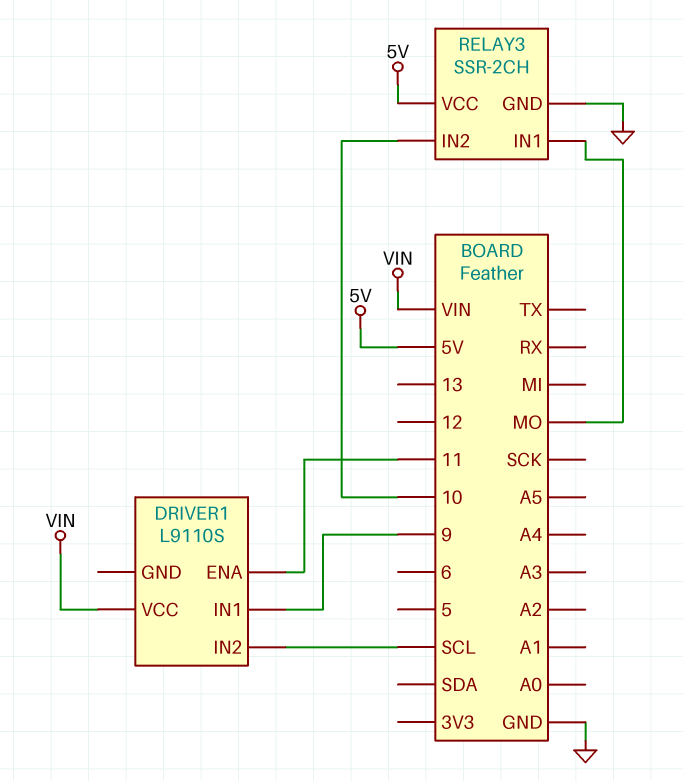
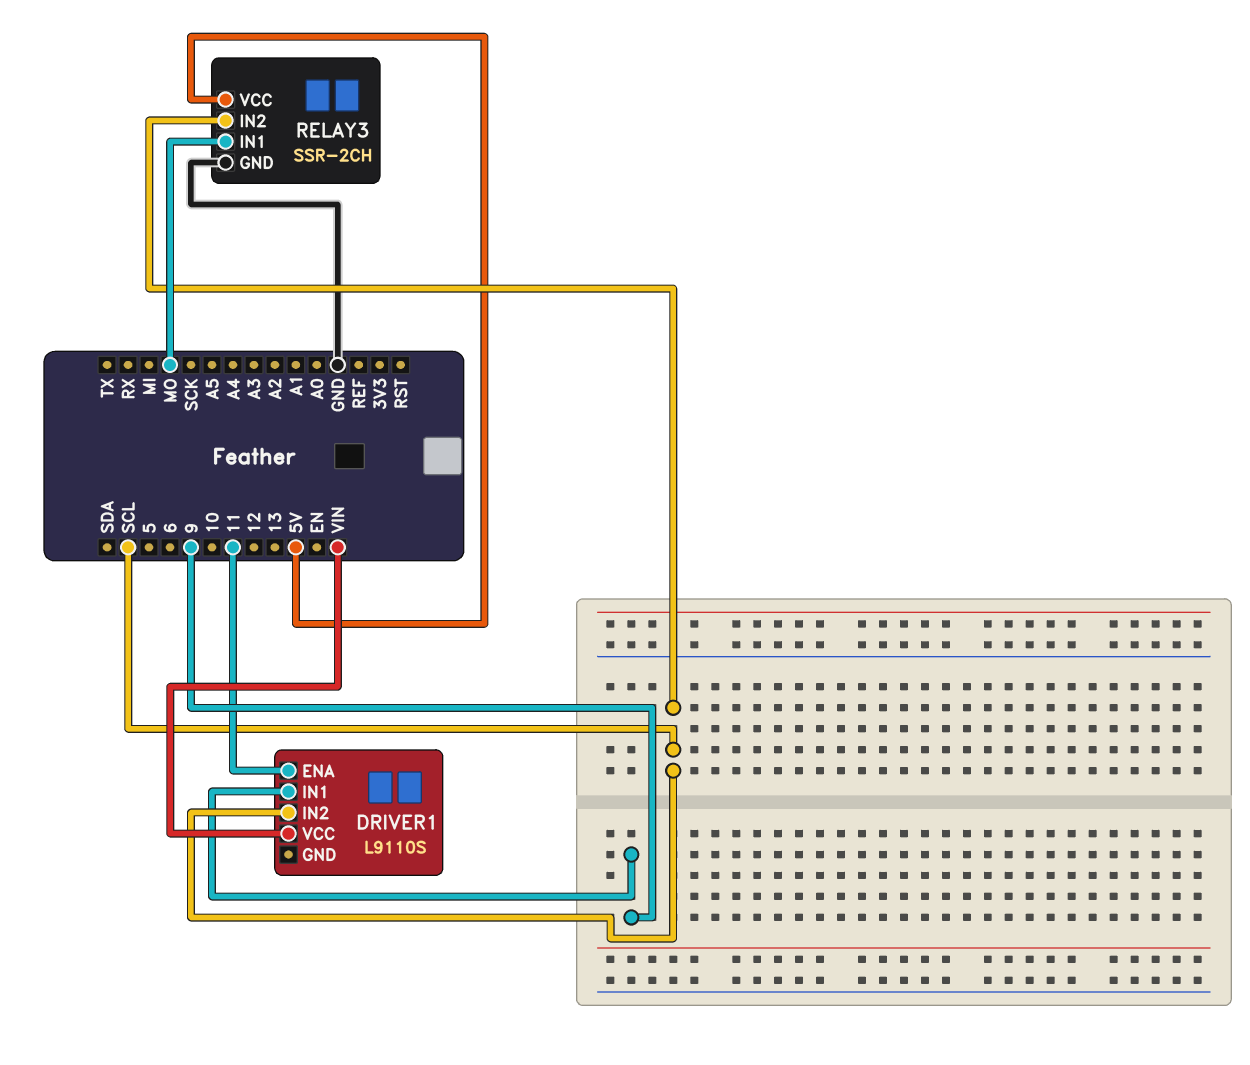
RELAY3 pin IN2: 10 -> SCL

